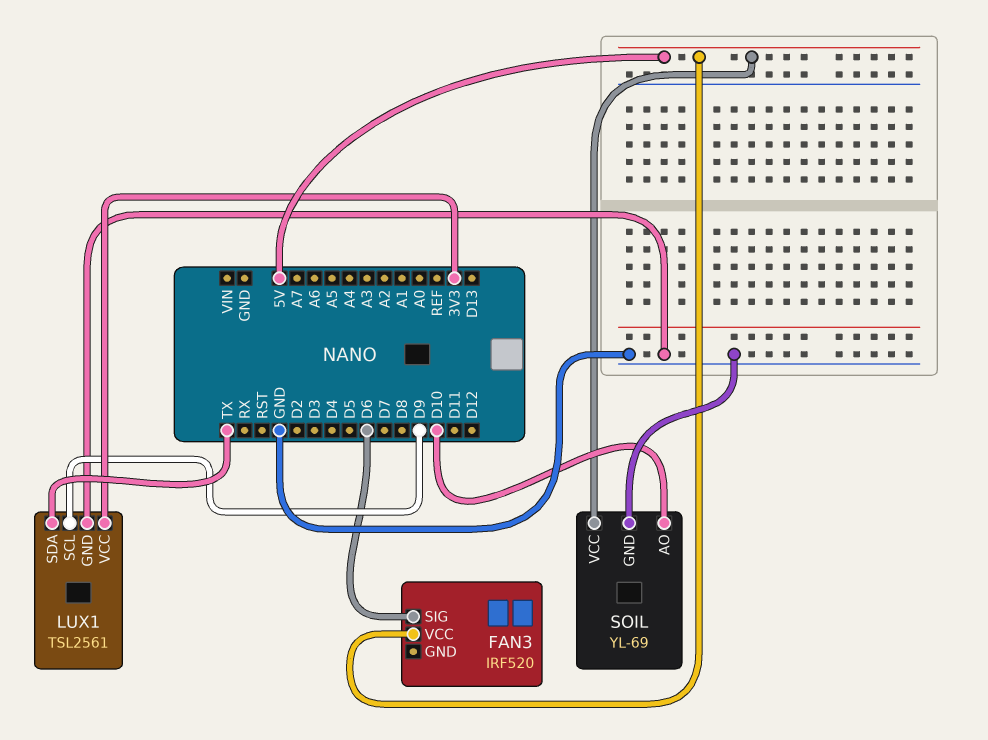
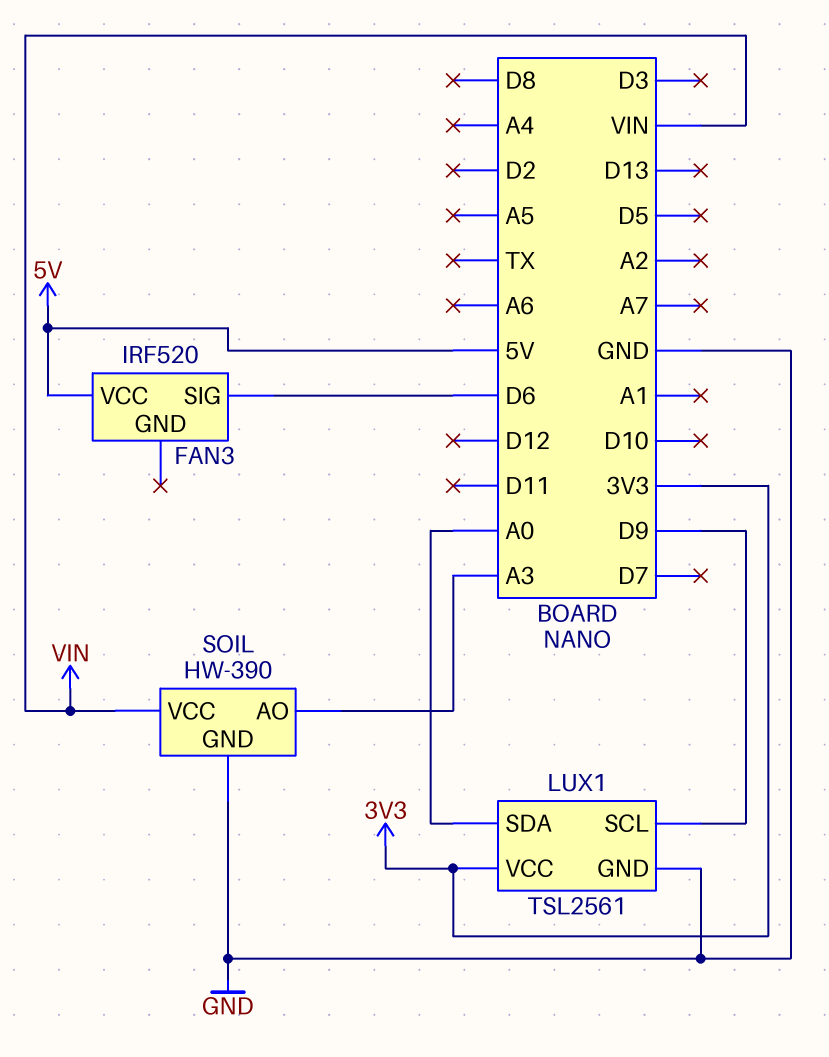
LUX1 pin SDA: TX -> A0
SOIL: YL-69 -> HW-390
SOIL pin AO: D10 -> A3
SOIL pin VCC: 5V -> VIN

